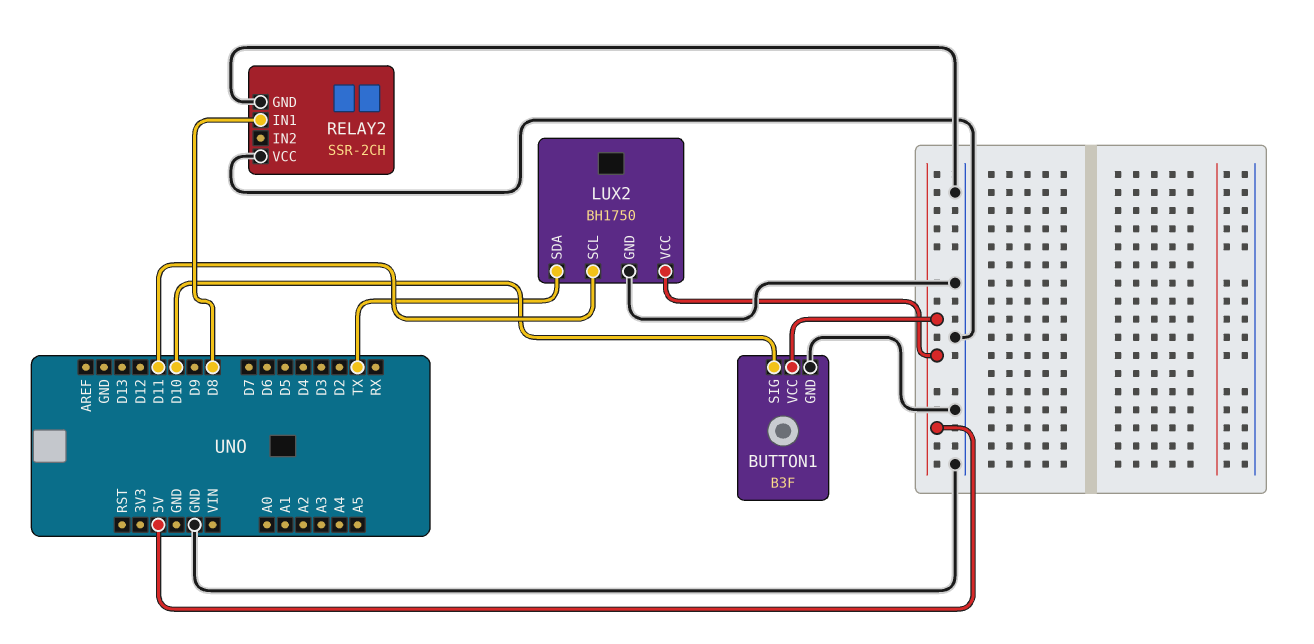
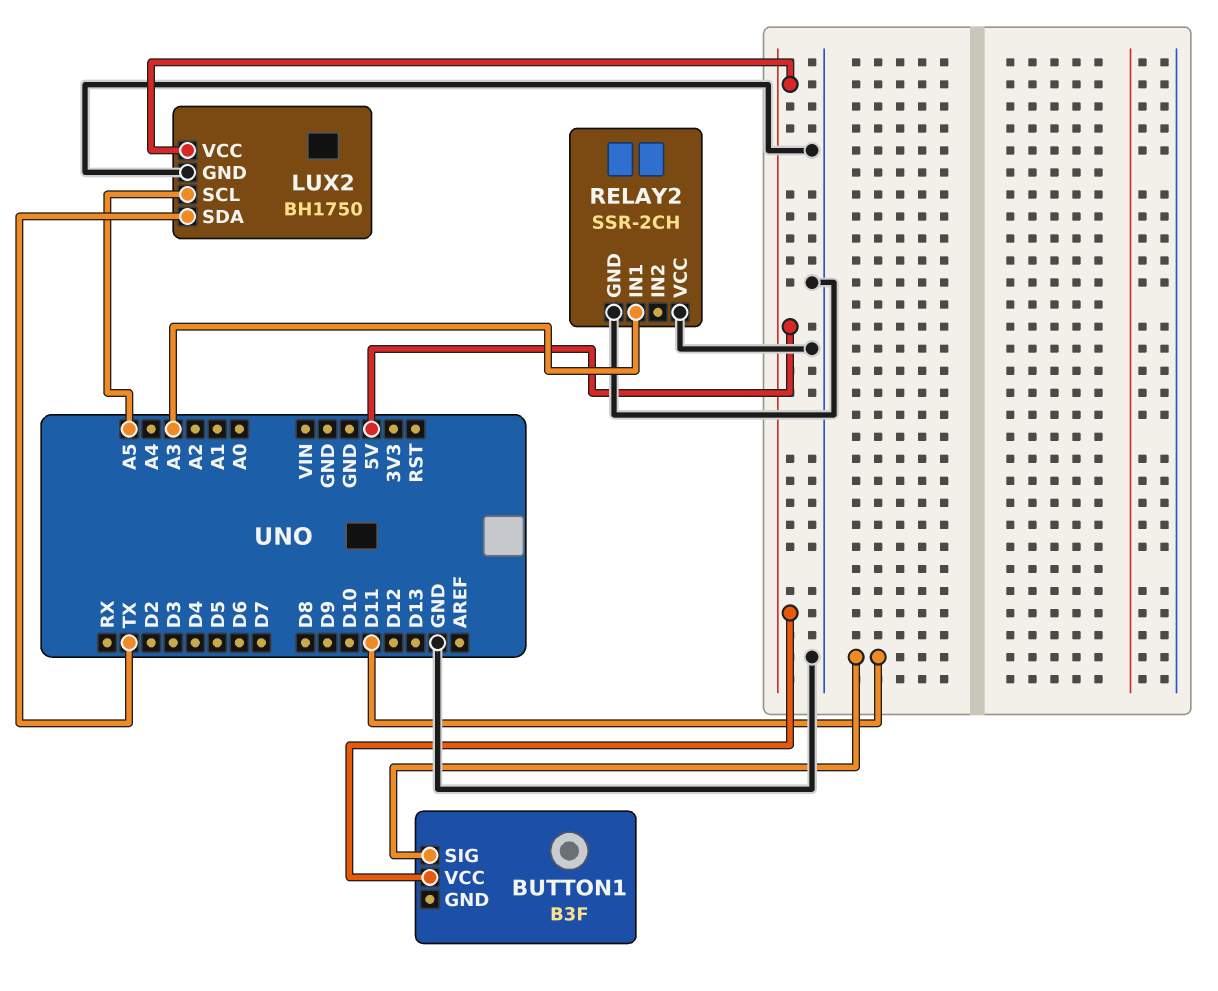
BUTTON1 pin GND: GND -> none
BUTTON1 pin SIG: D10 -> D11
LUX2 pin SCL: D11 -> A5
RELAY2 pin IN1: D8 -> A3

